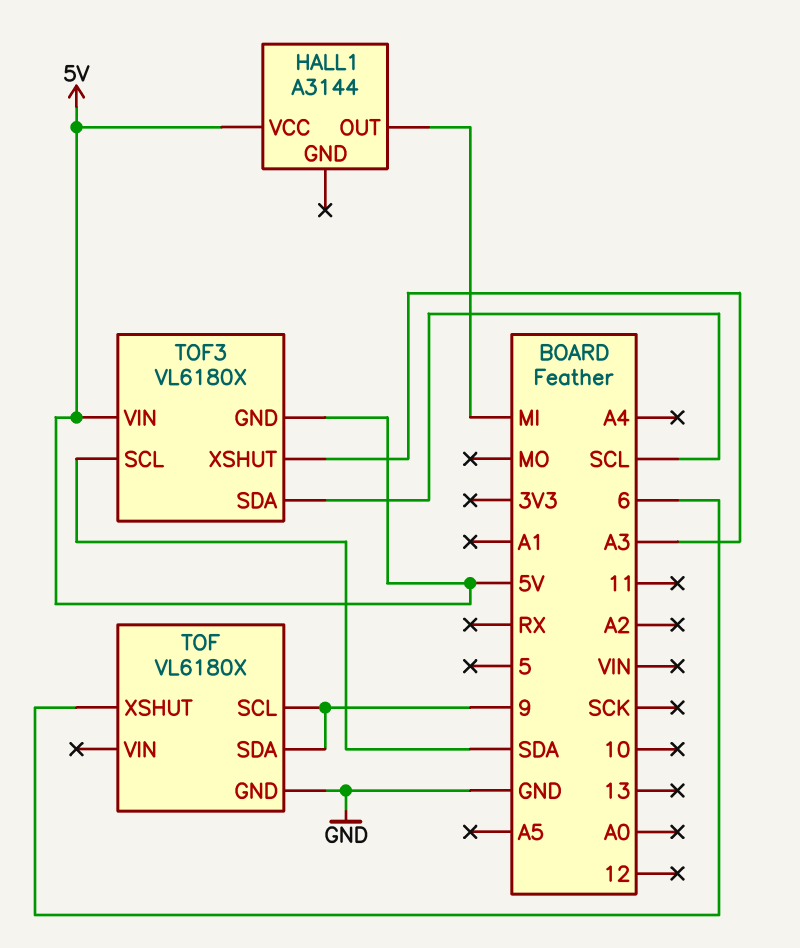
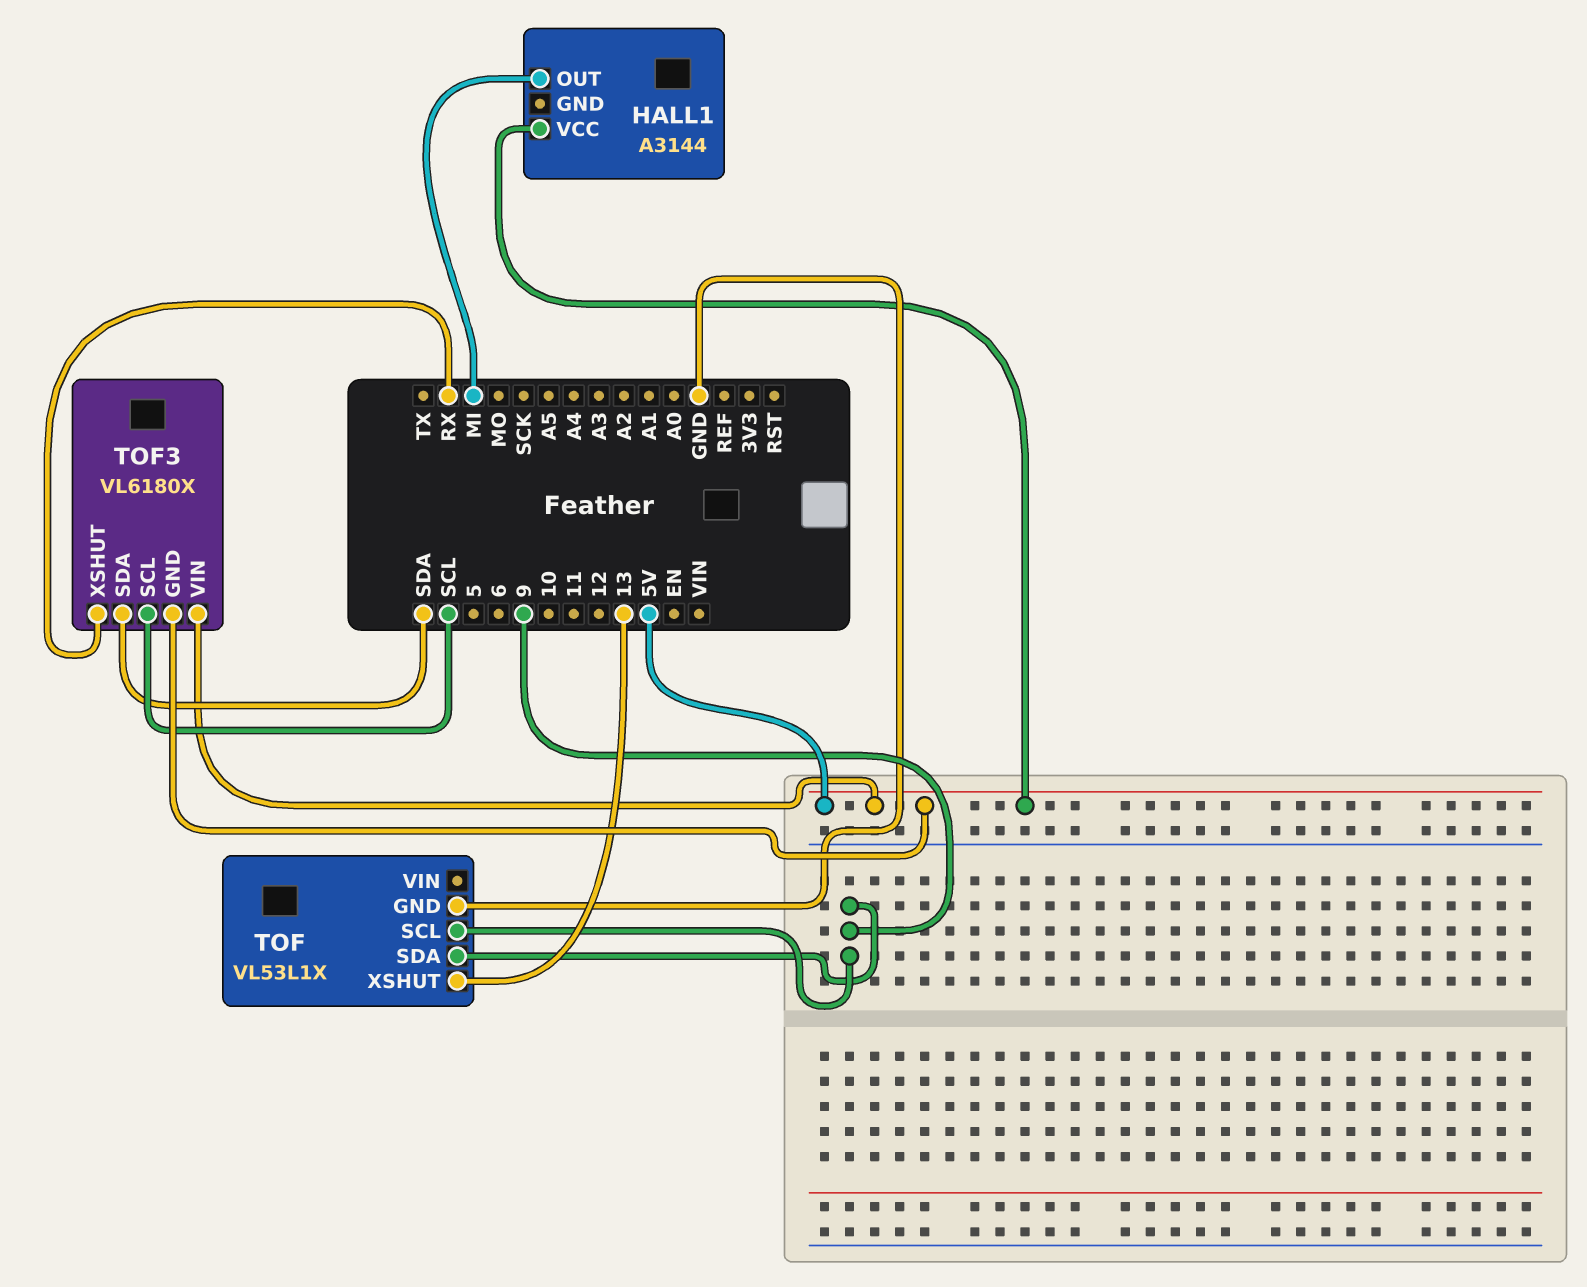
TOF: VL6180X -> VL53L1X
TOF pin XSHUT: 6 -> 13
TOF3 pin SCL: SDA -> SCL
TOF3 pin SDA: SCL -> SDA
TOF3 pin XSHUT: A3 -> RX

